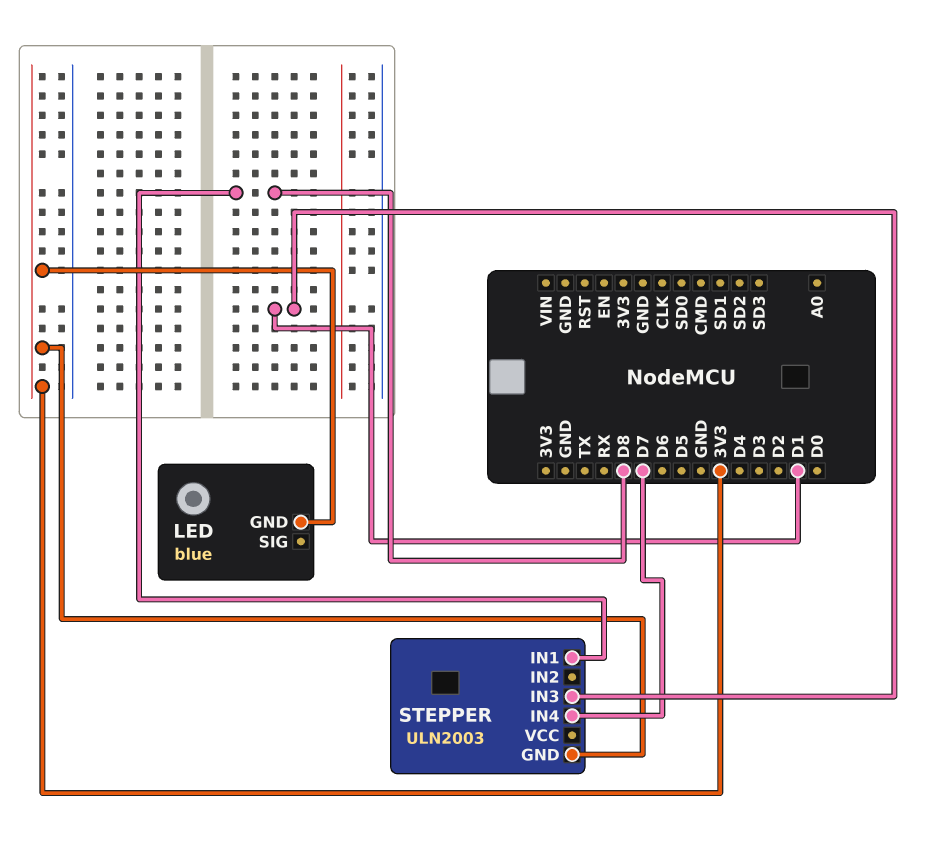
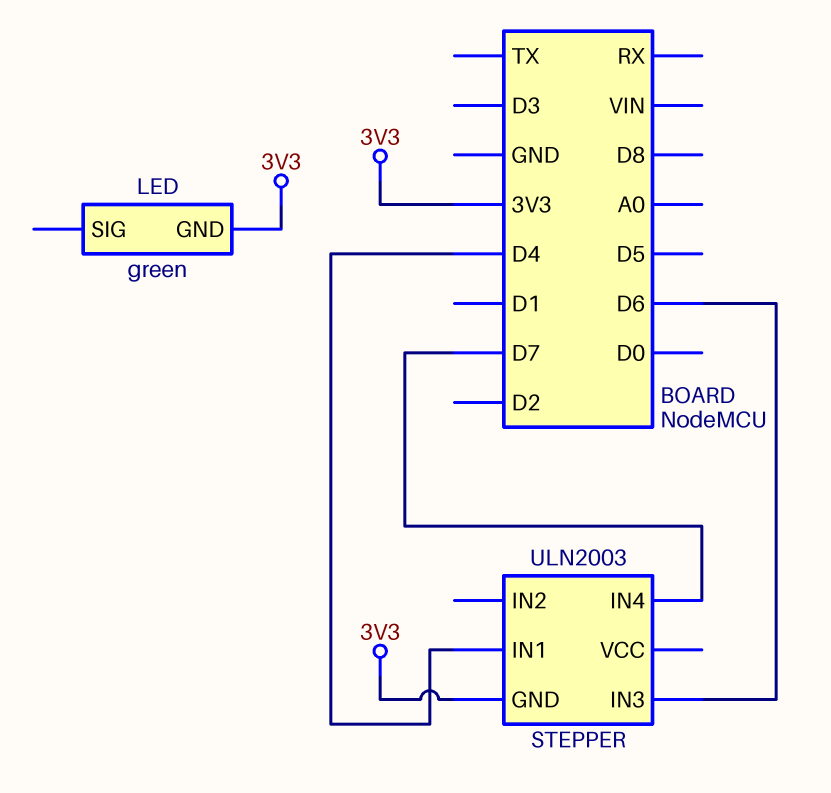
LED: blue -> green
STEPPER pin IN1: D8 -> D4
STEPPER pin IN3: D1 -> D6

